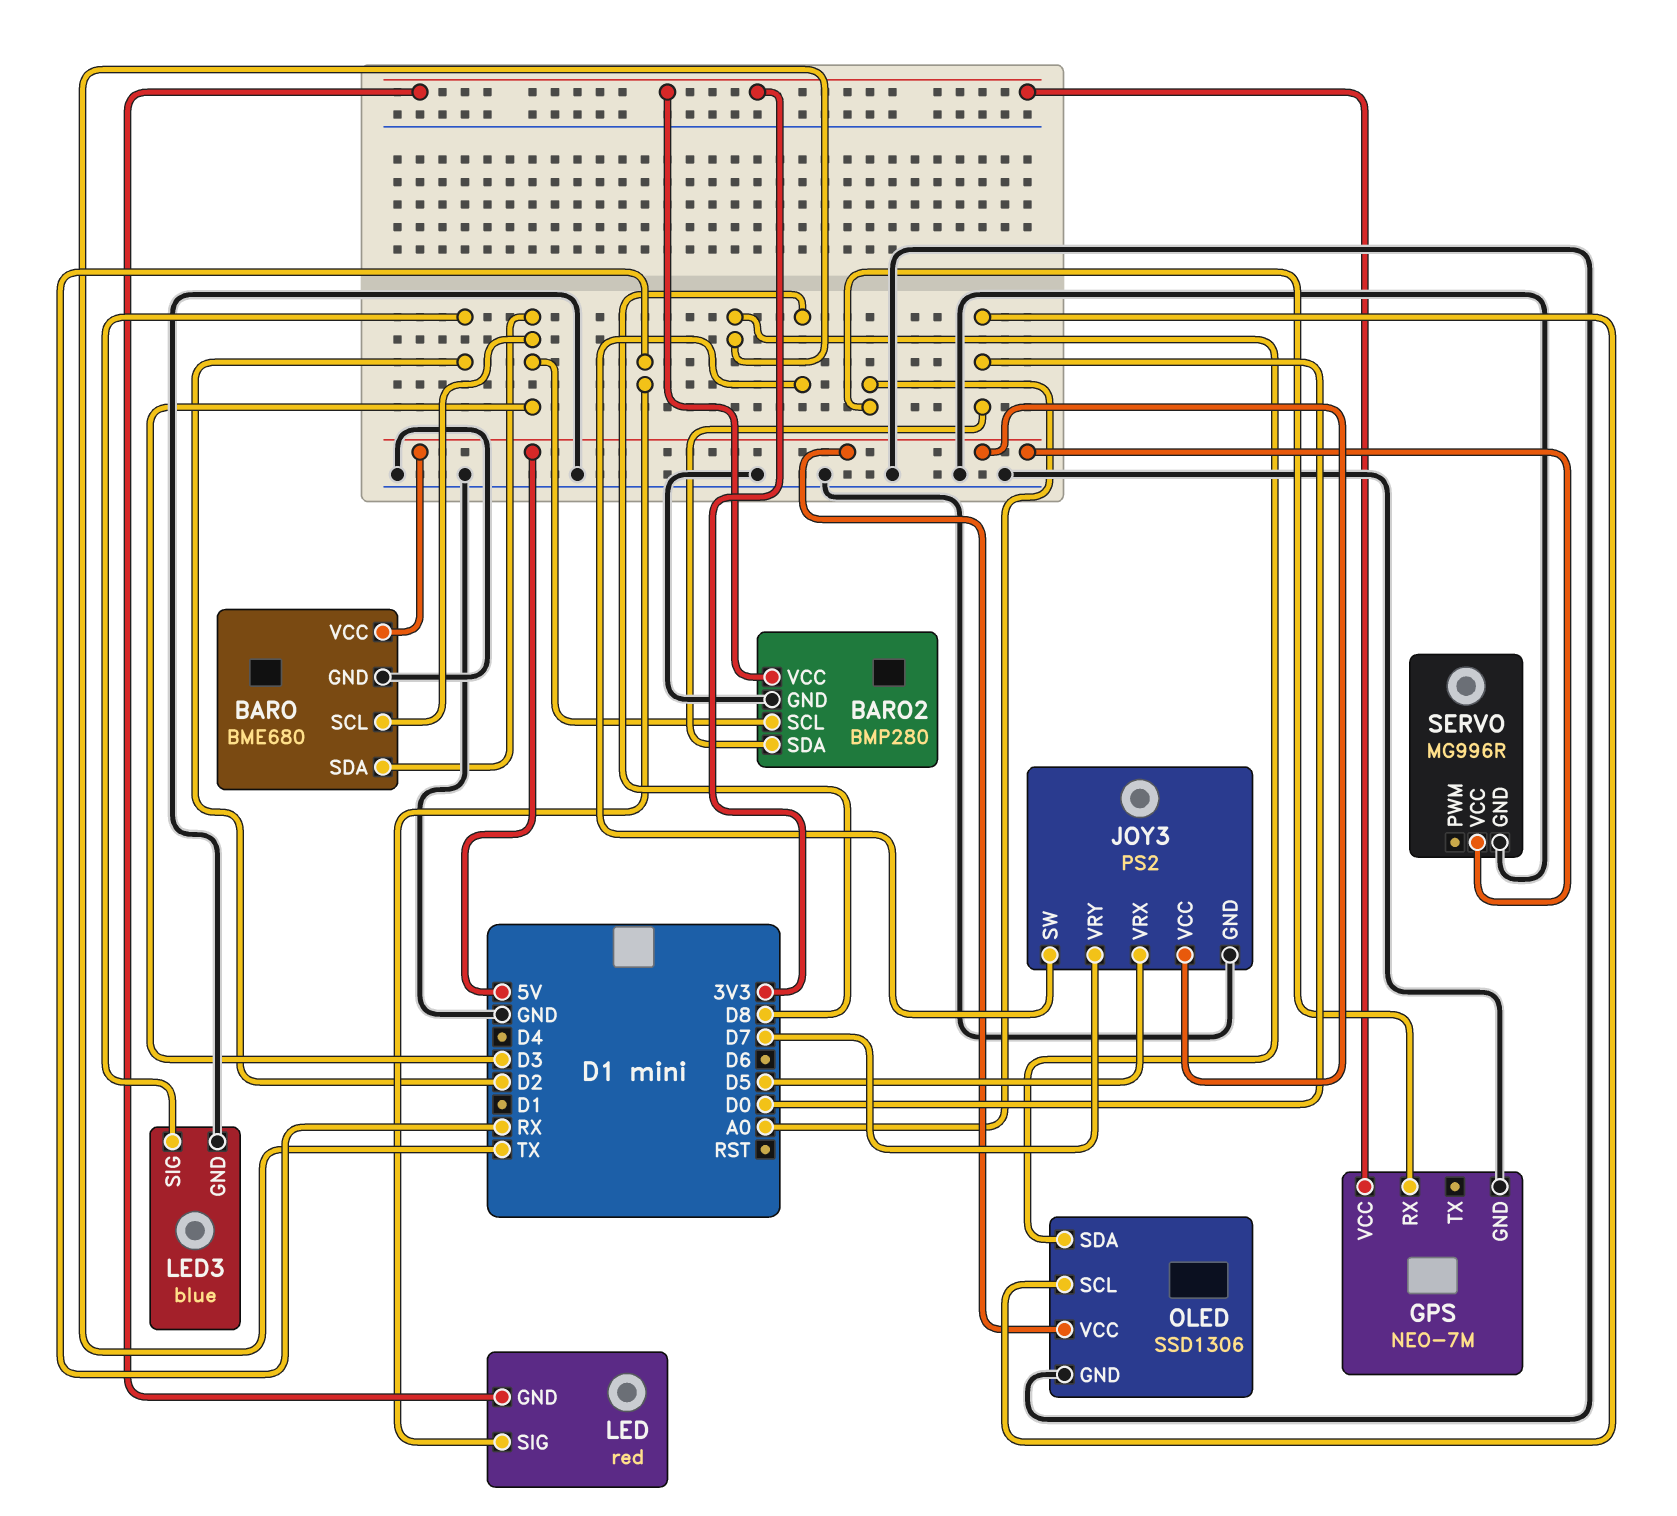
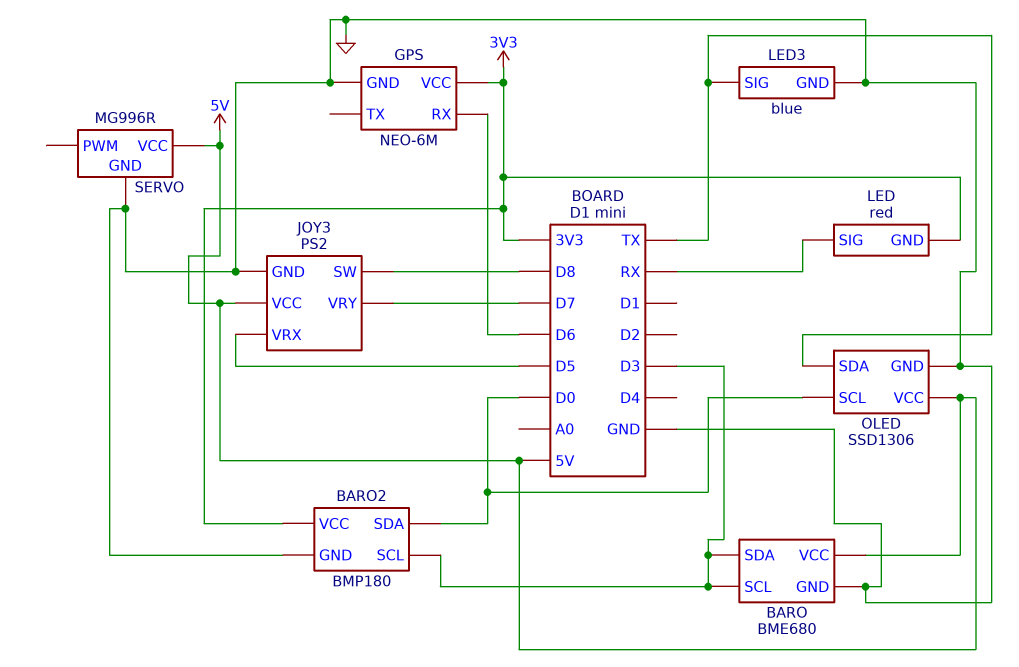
BARO2: BMP280 -> BMP180
GPS: NEO-7M -> NEO-6M
GPS pin RX: A0 -> D6
LED3 pin SIG: D2 -> TX

